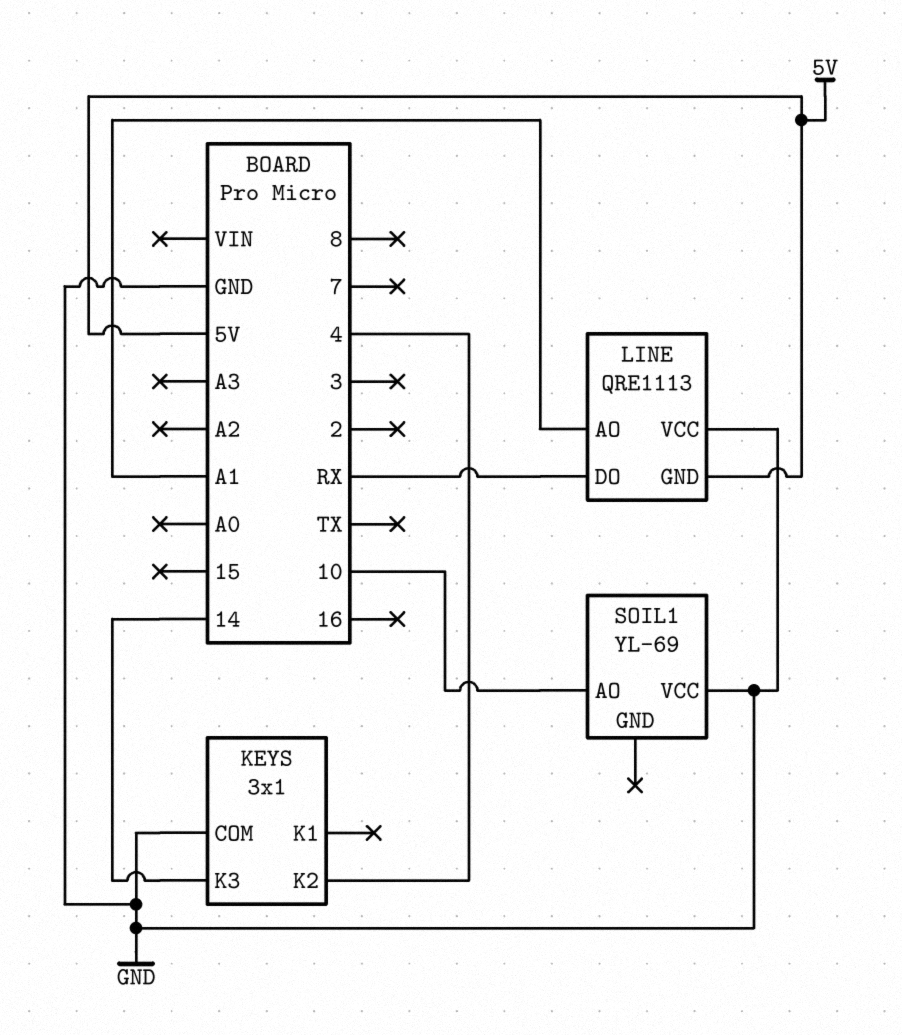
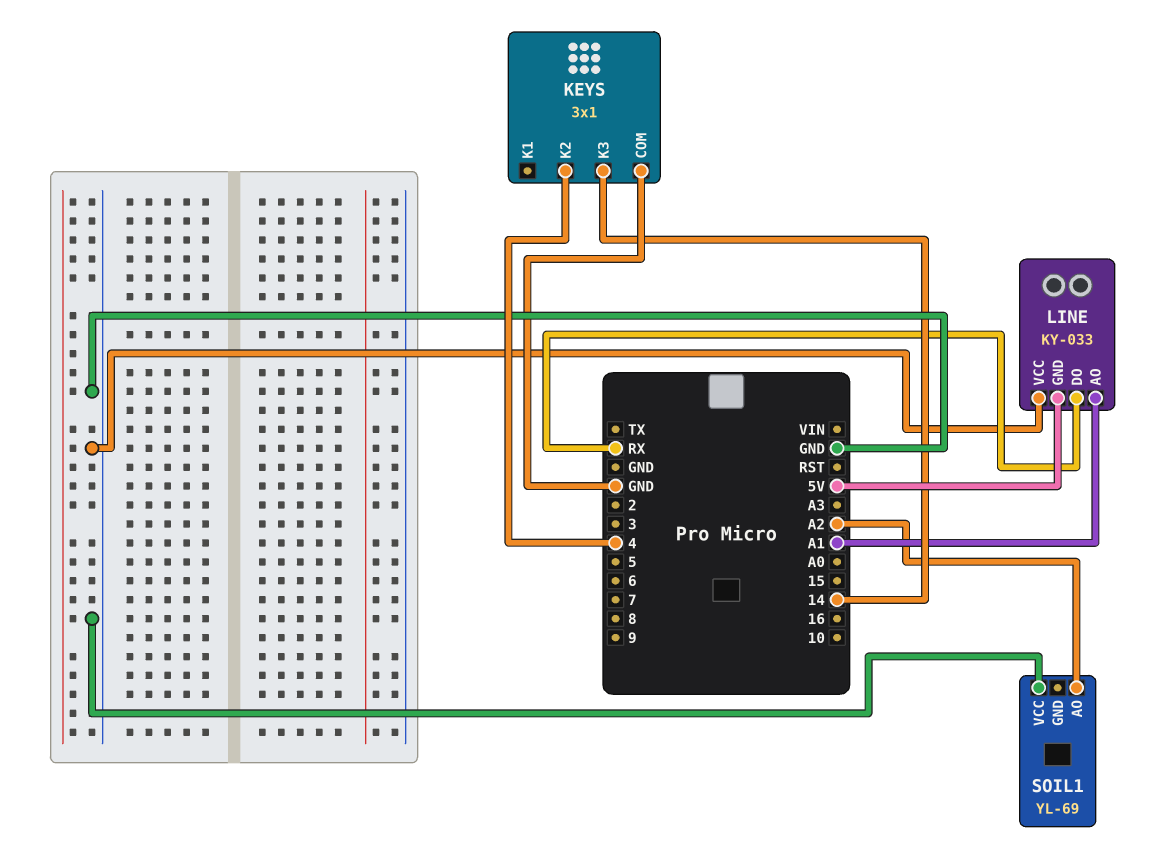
LINE: QRE1113 -> KY-033
SOIL1 pin AO: 10 -> A2

